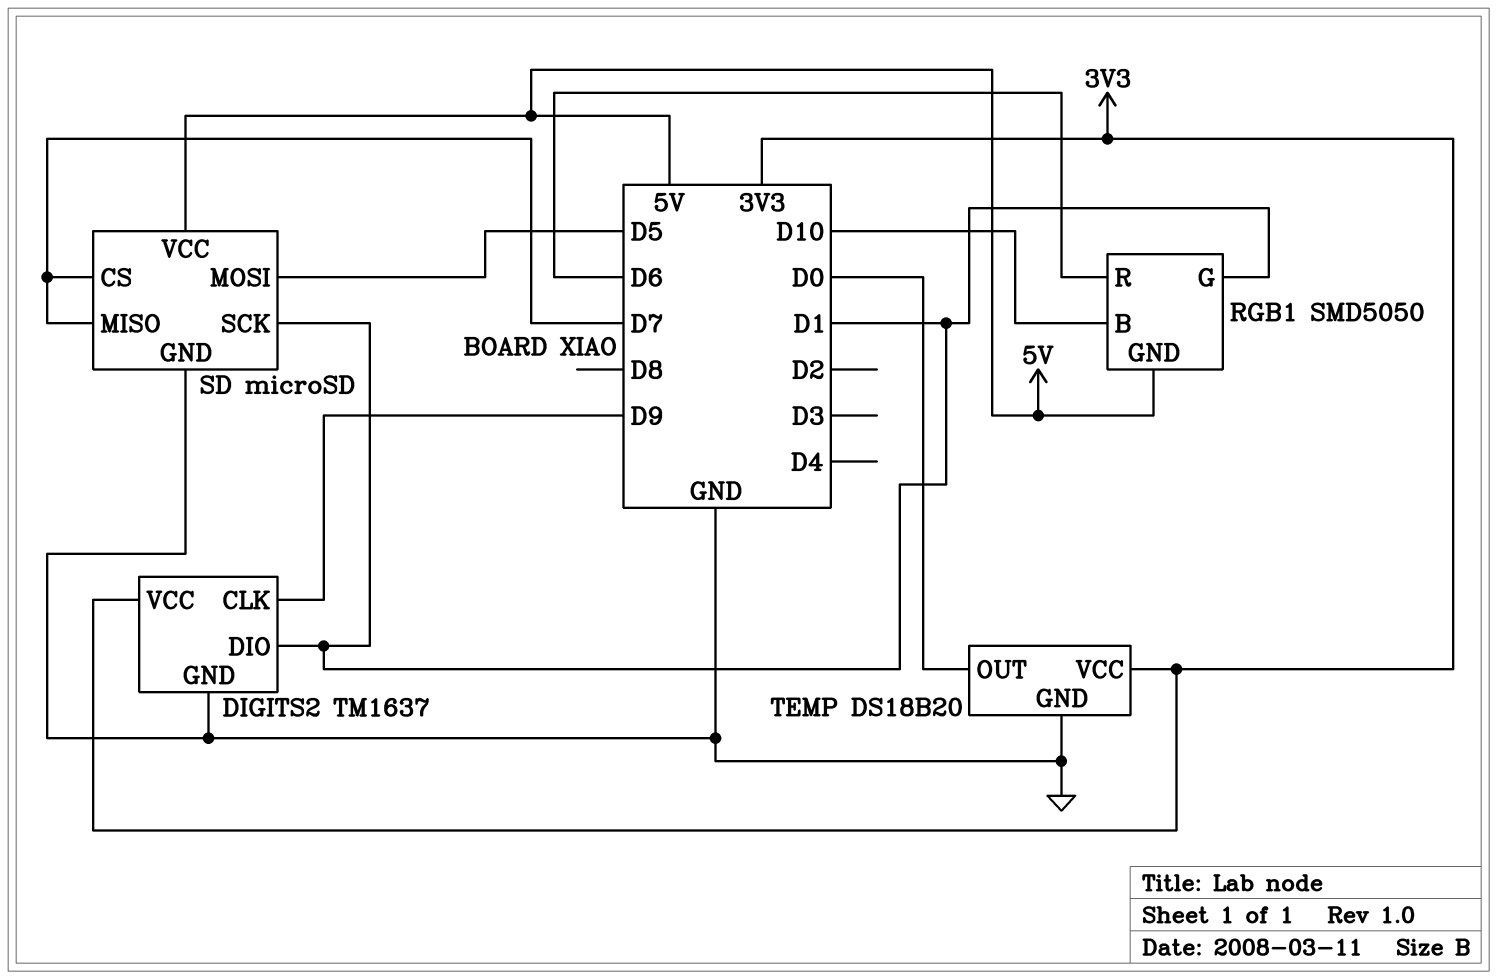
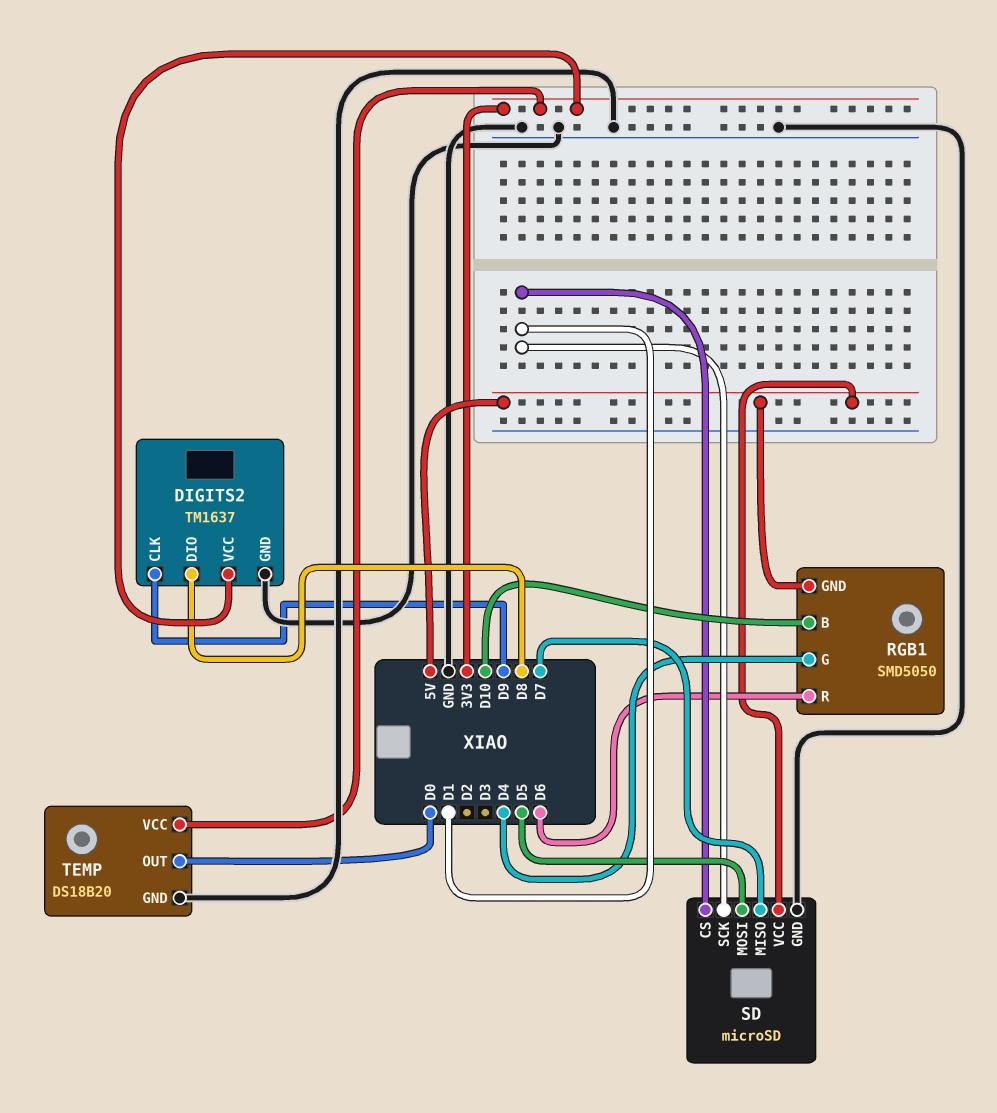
DIGITS2 pin DIO: D1 -> D8
RGB1 pin G: D1 -> D4
SD pin CS: D7 -> D1

